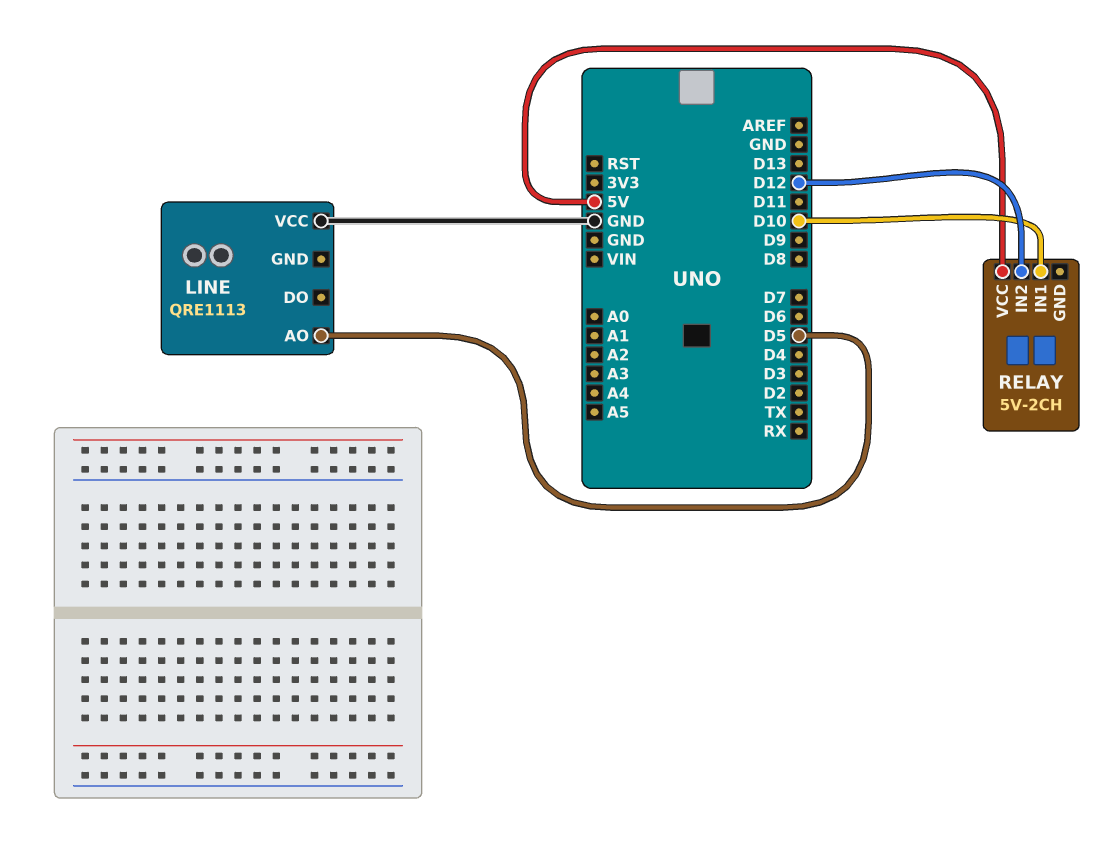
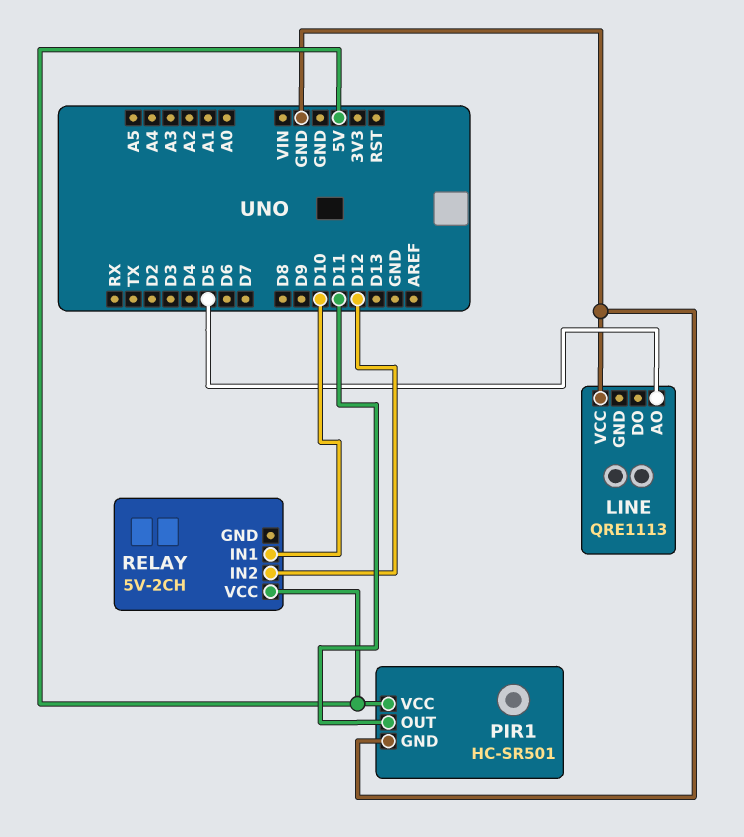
PIR1: none -> HC-SR501
PIR1 pin GND: none -> GND
PIR1 pin OUT: none -> D11
PIR1 pin VCC: none -> 5V

